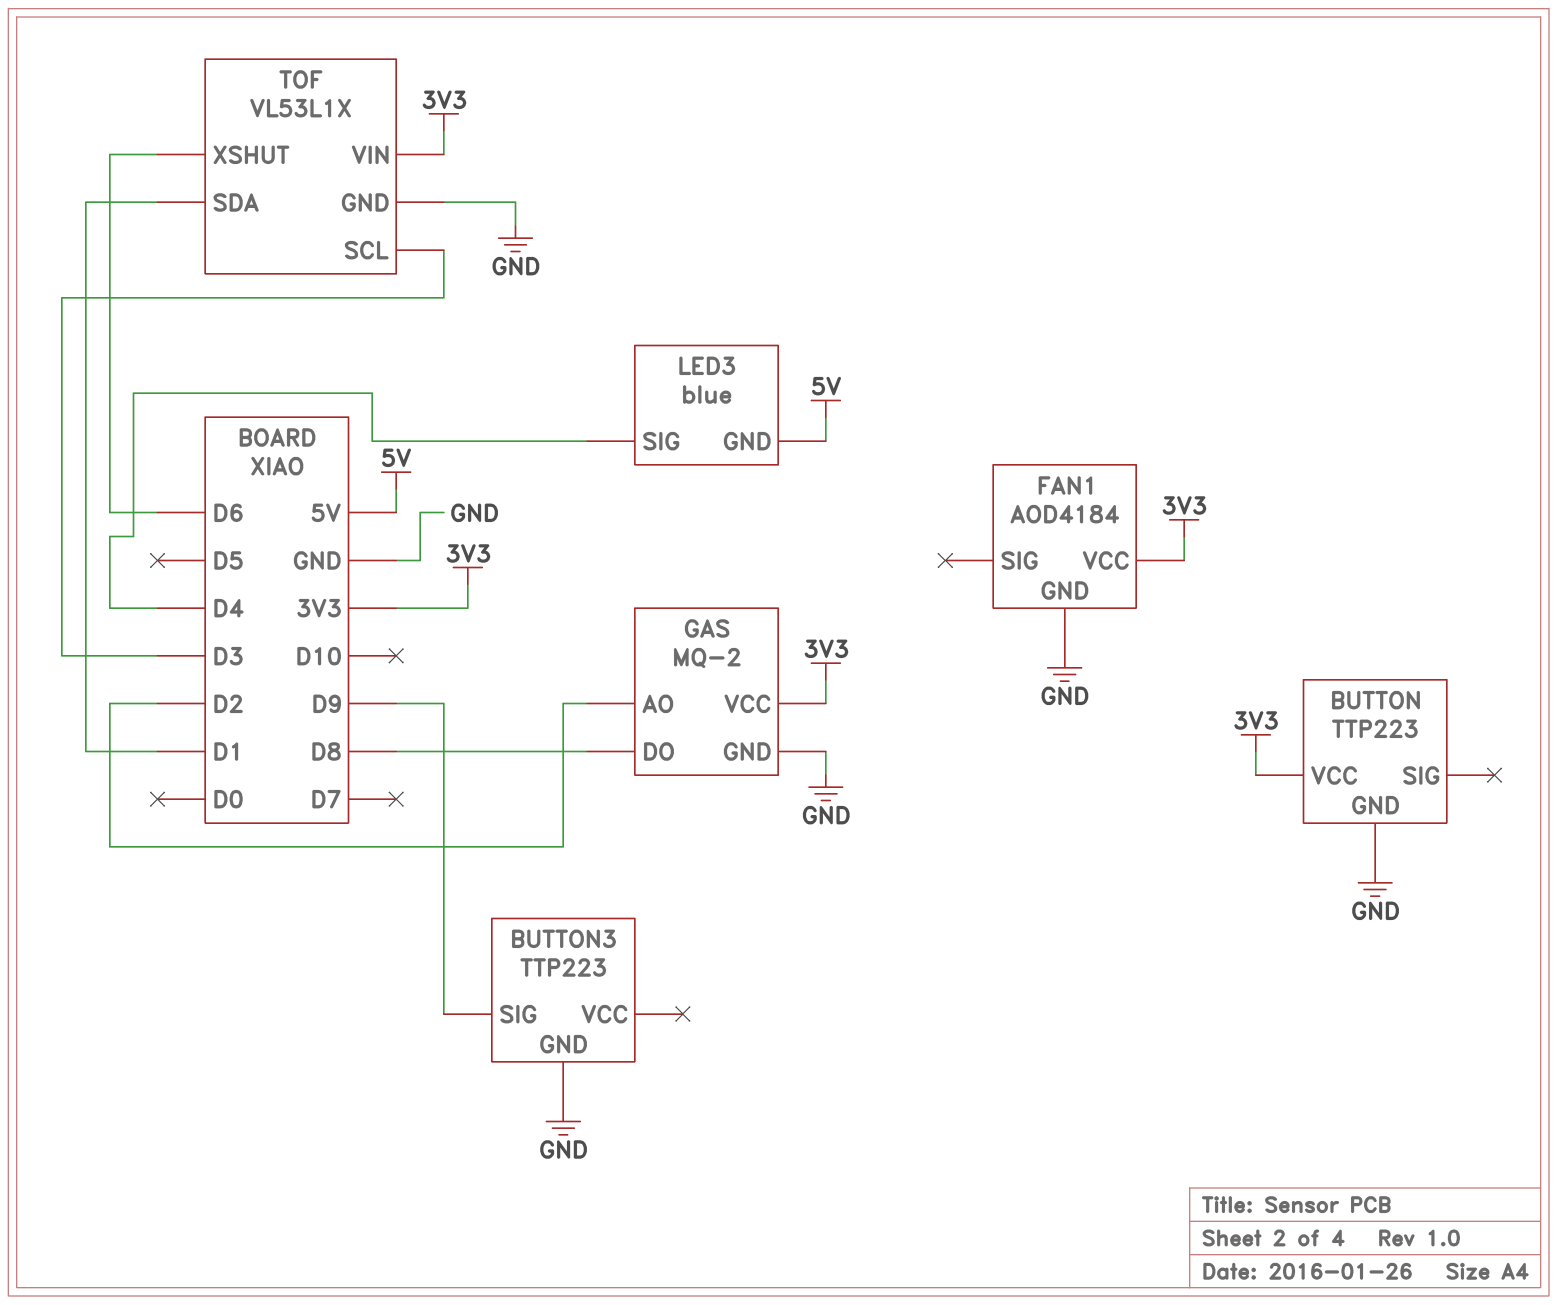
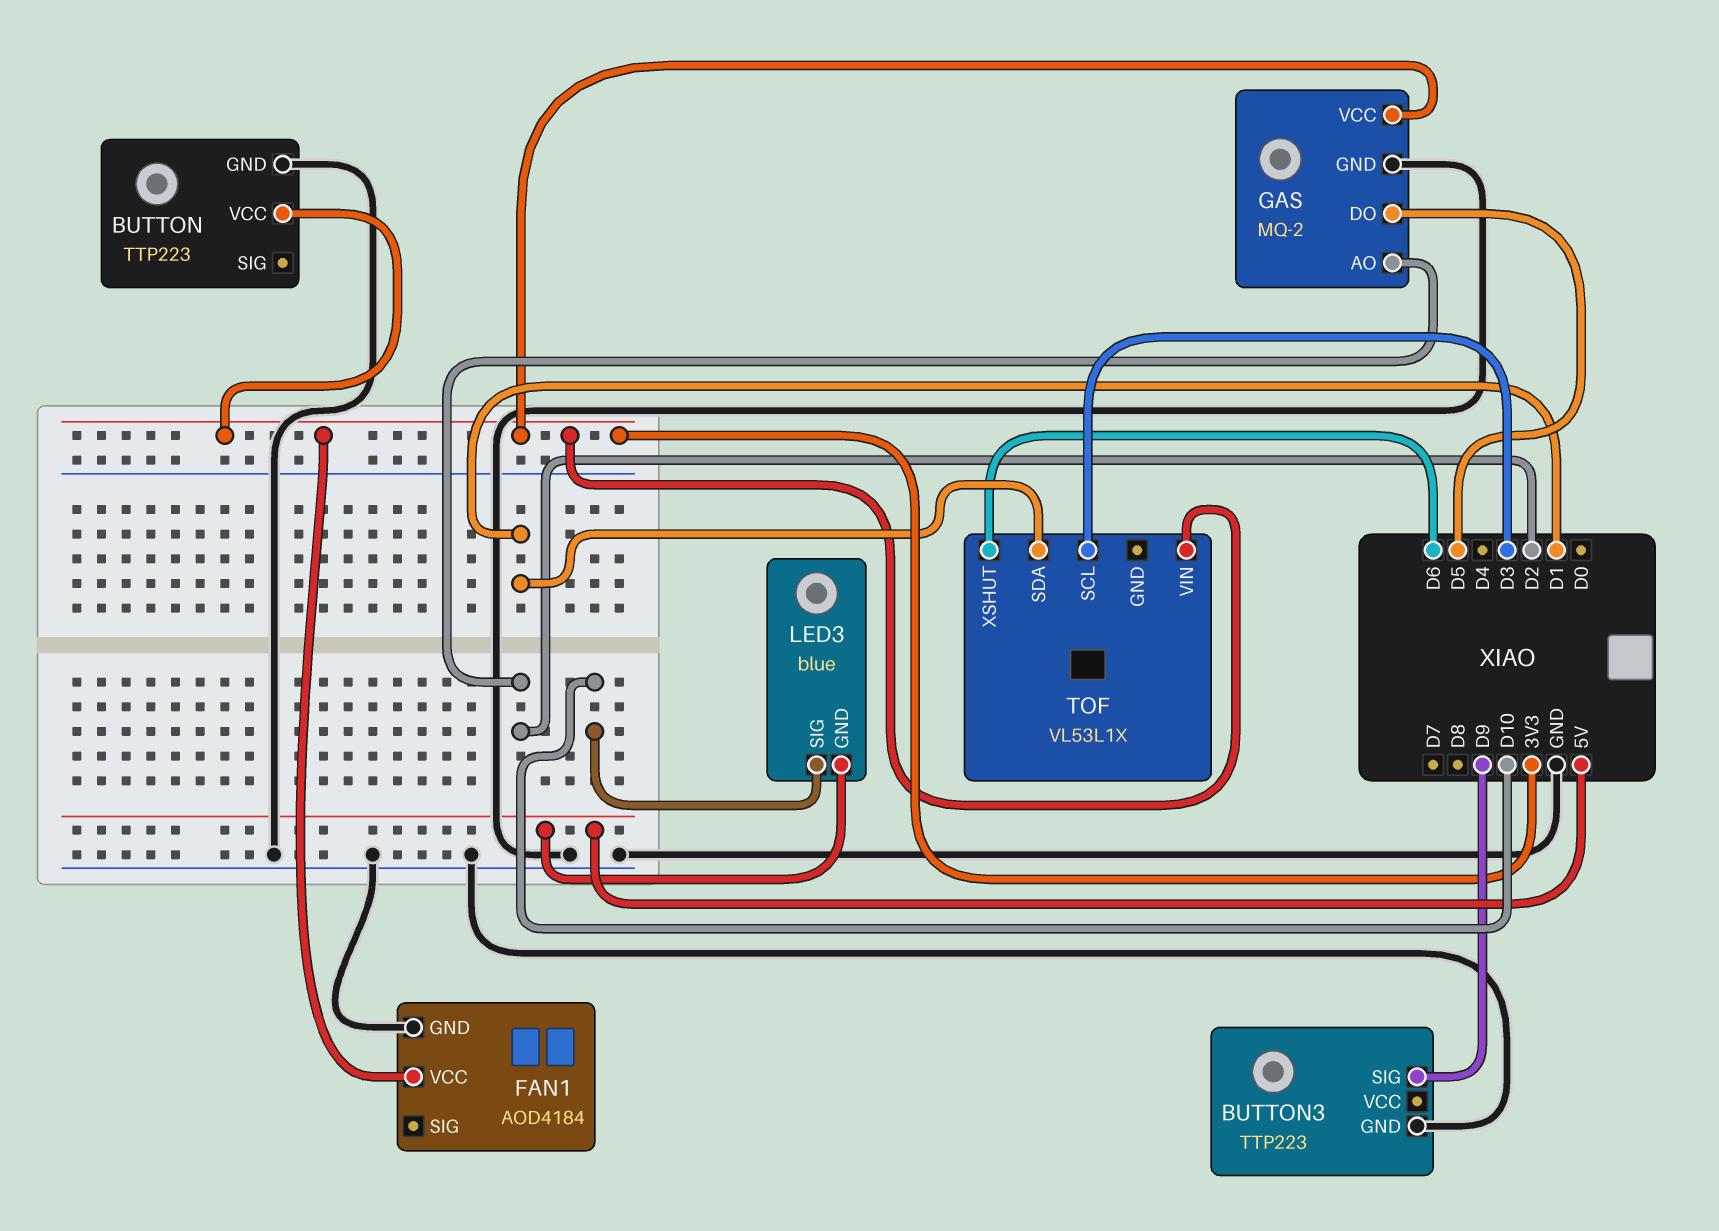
GAS pin DO: D8 -> D5
LED3 pin SIG: D4 -> D10
TOF pin GND: GND -> none

